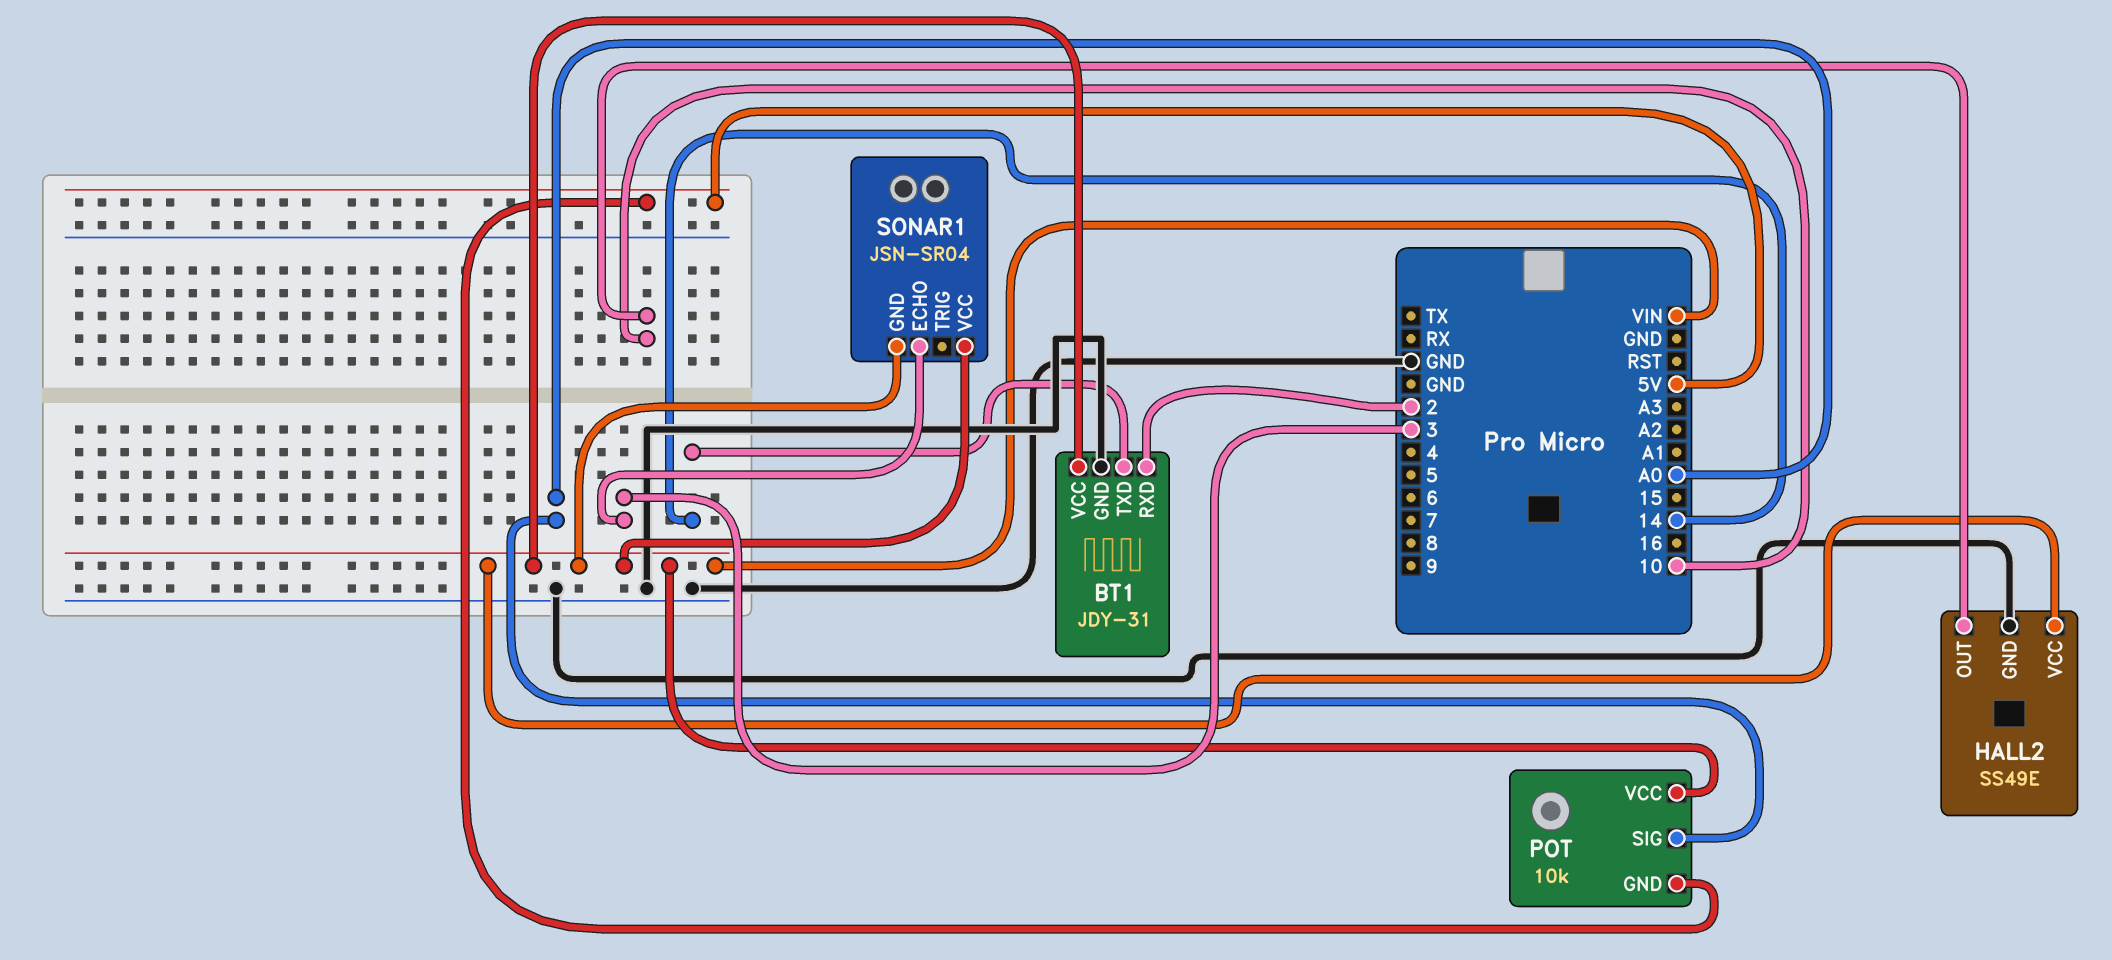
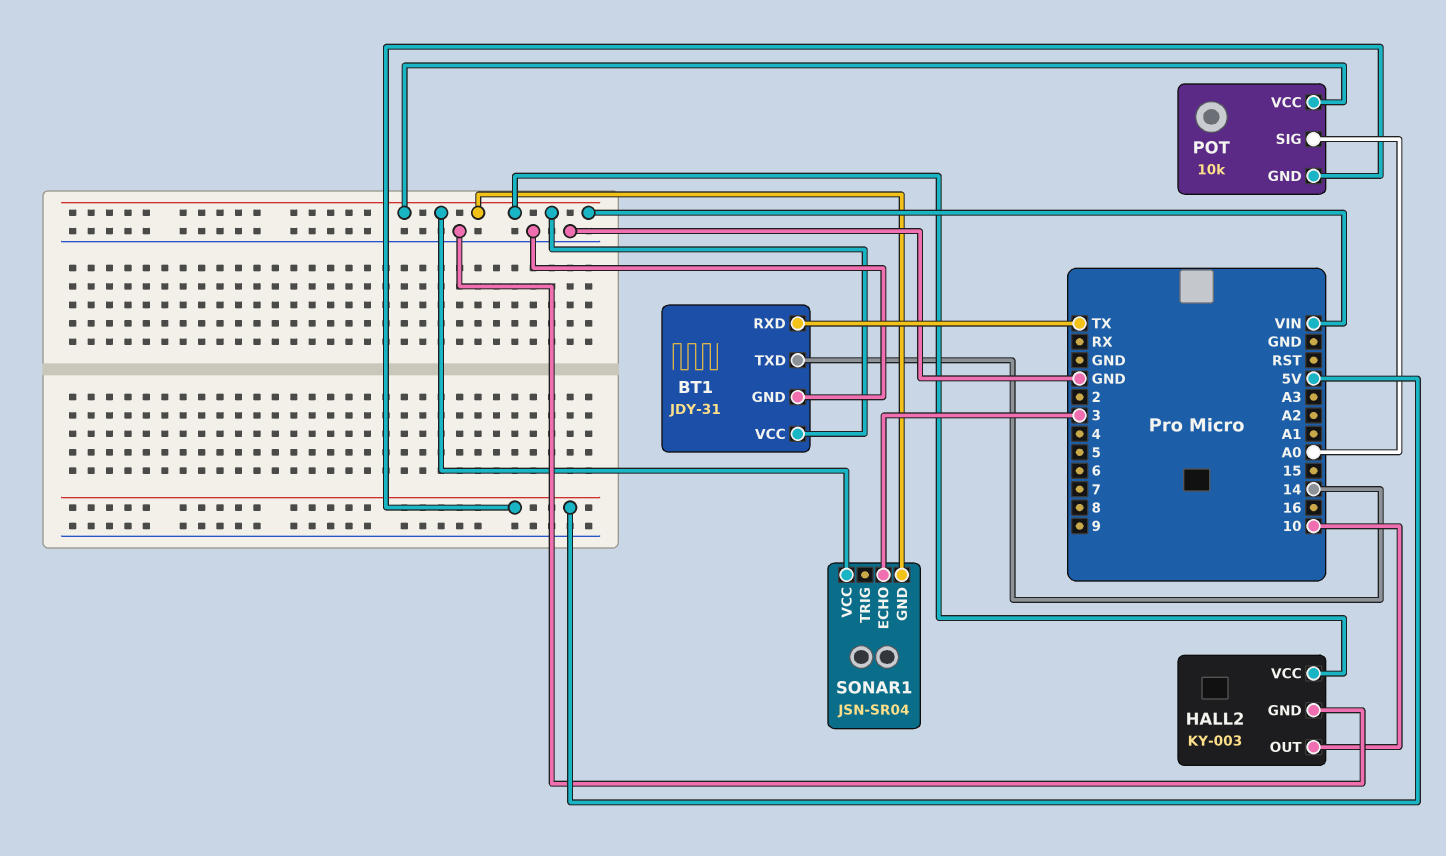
BT1 pin RXD: 2 -> TX
HALL2: SS49E -> KY-003

